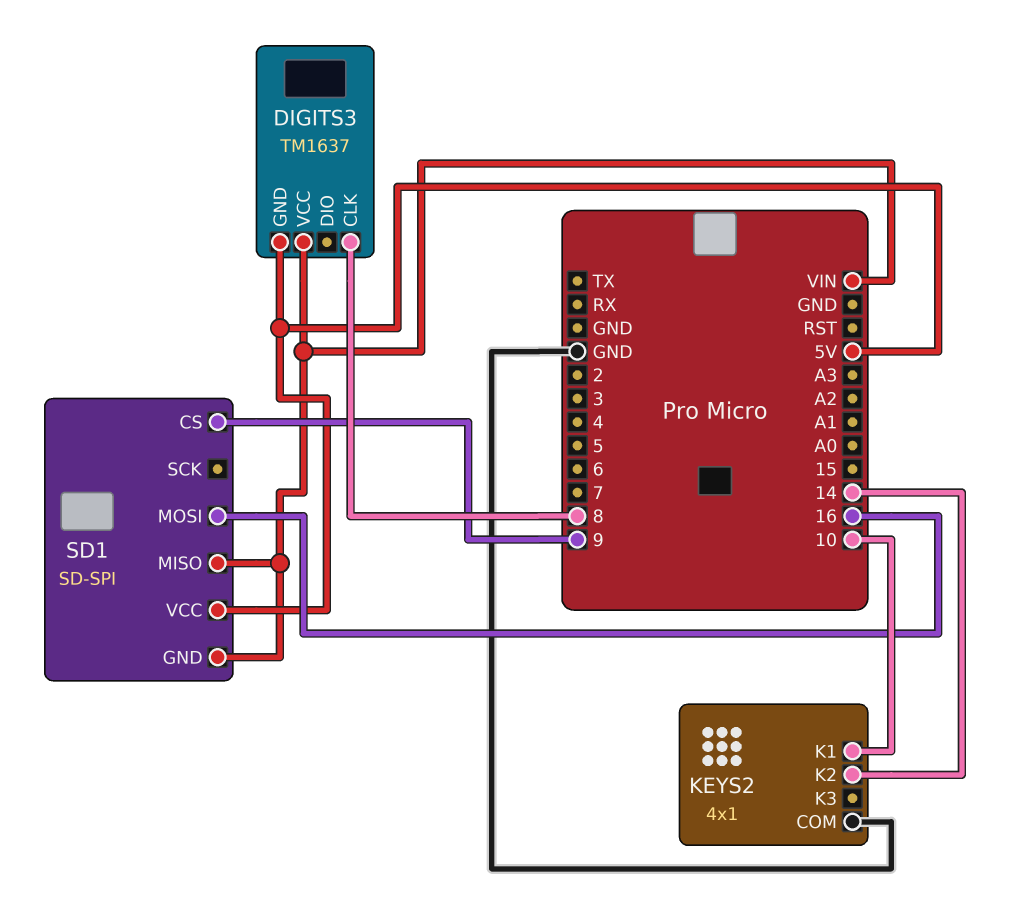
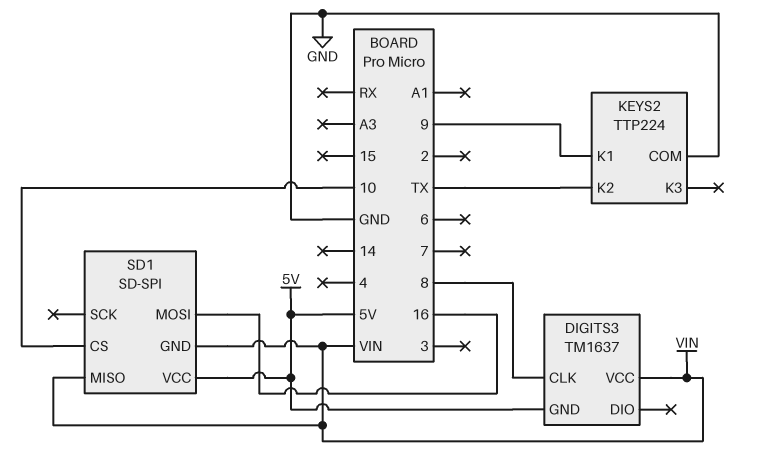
KEYS2: 4x1 -> TTP224
KEYS2 pin K1: 10 -> 9
KEYS2 pin K2: 14 -> TX
SD1 pin CS: 9 -> 10

